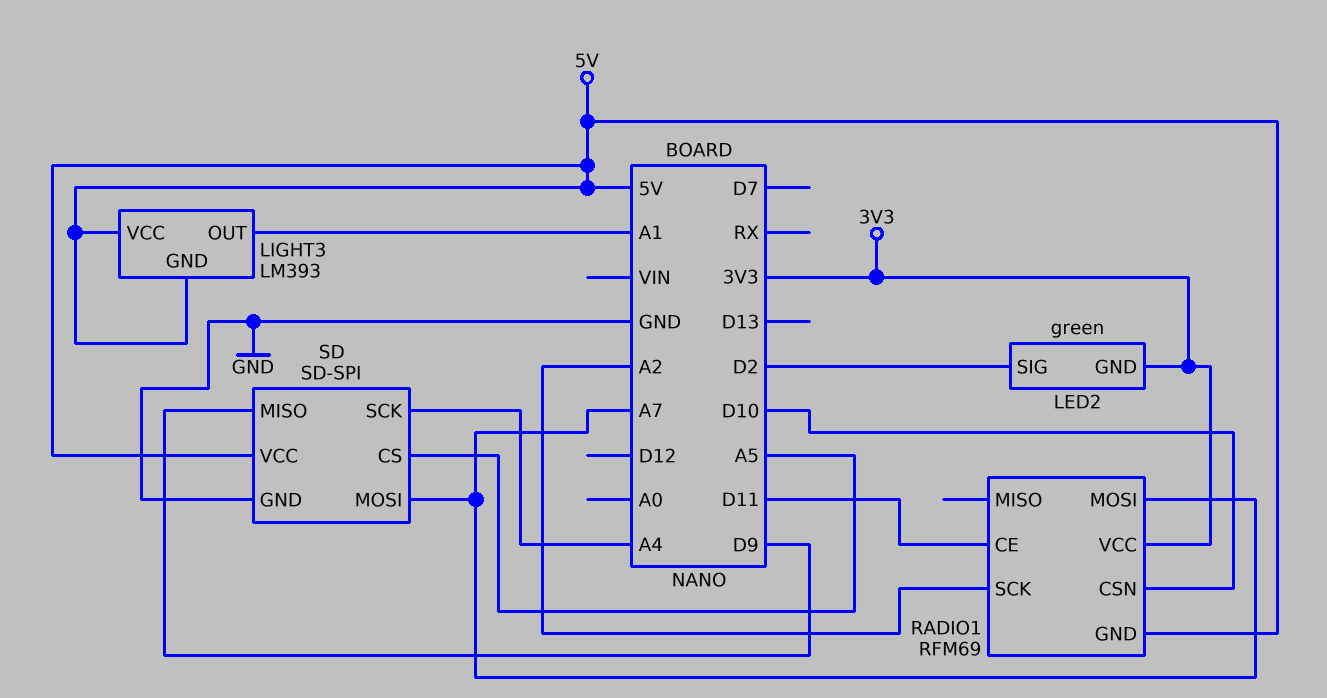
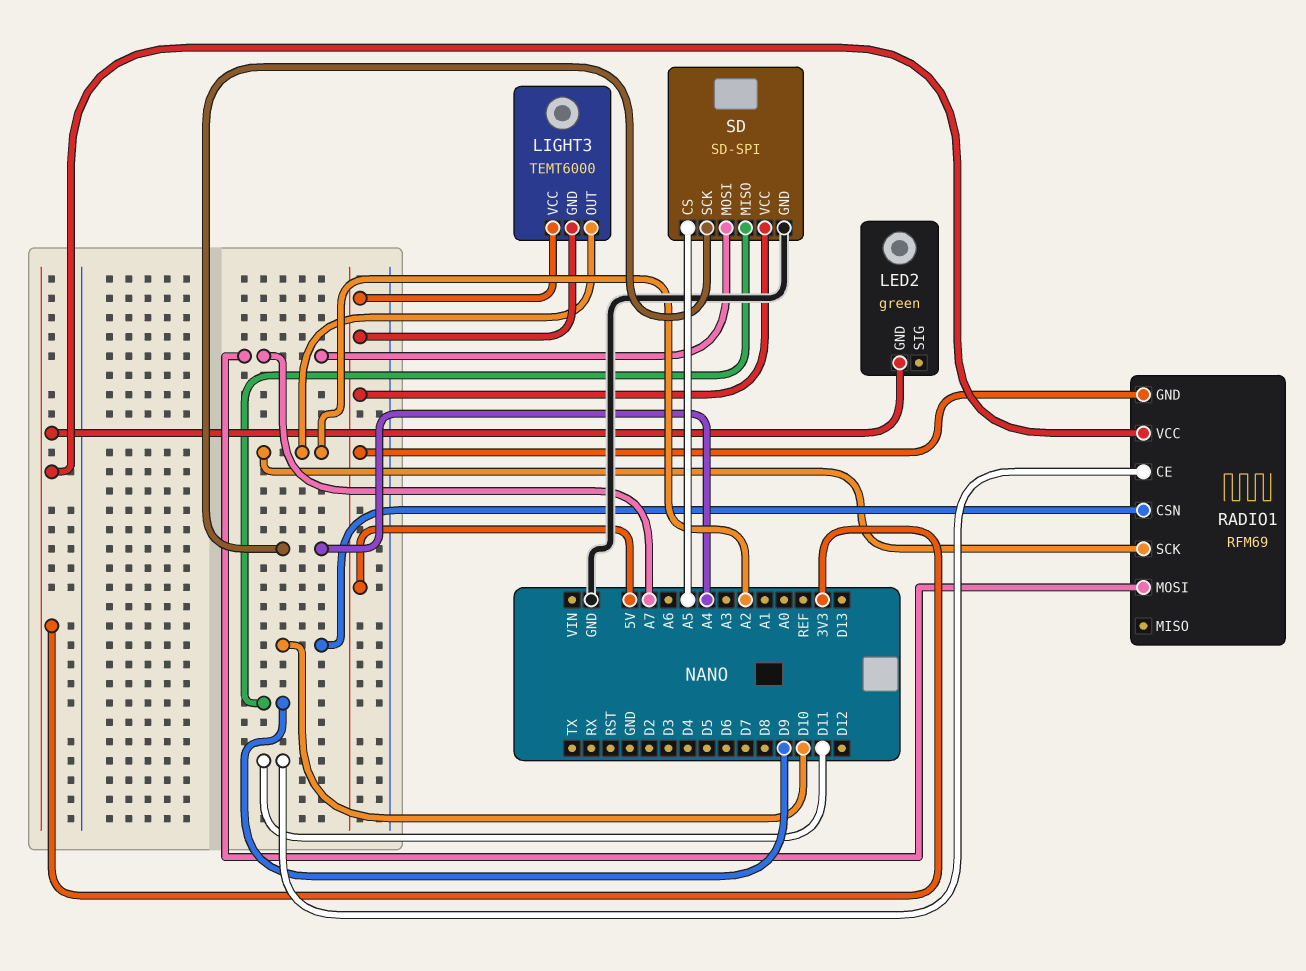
LED2 pin SIG: D2 -> none
LIGHT3: LM393 -> TEMT6000
LIGHT3 pin OUT: A1 -> A2

